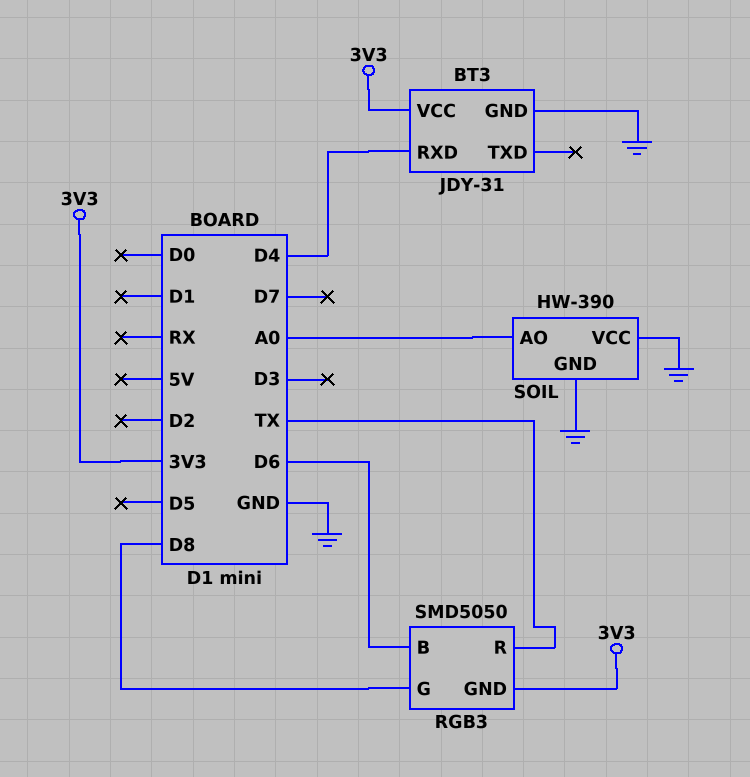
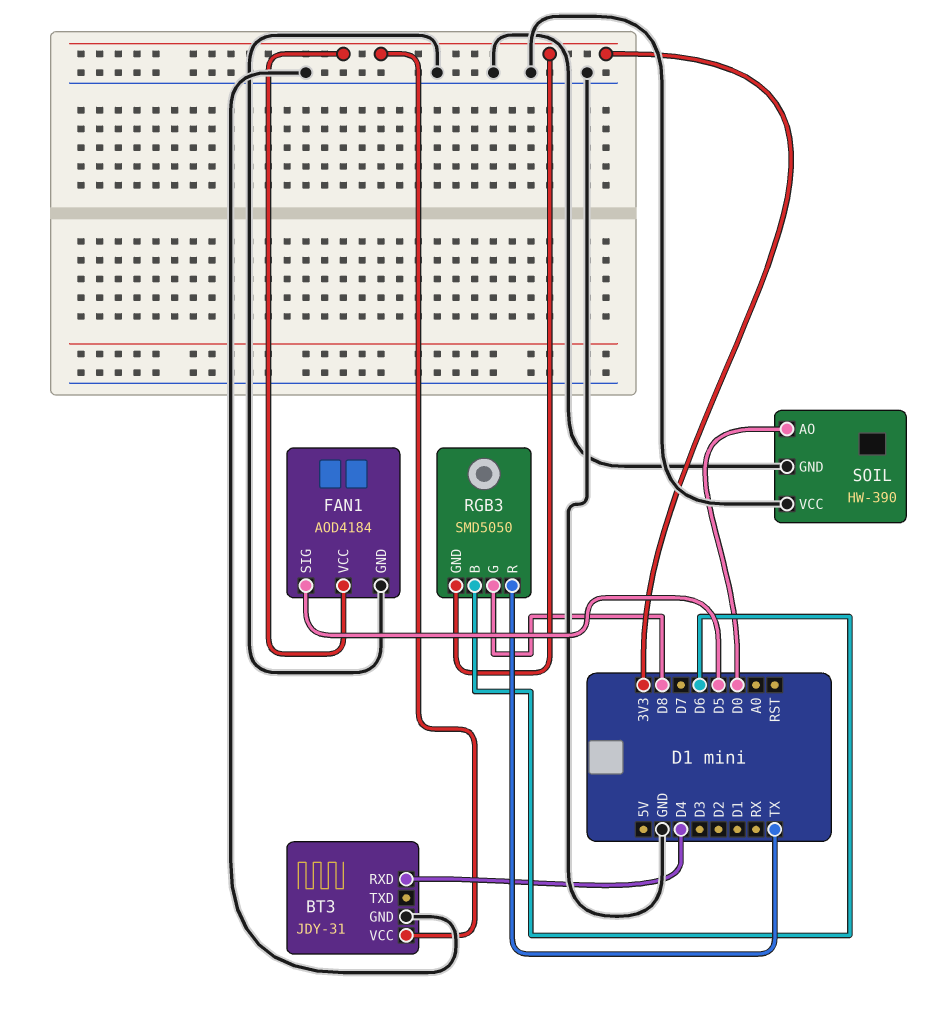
FAN1: none -> AOD4184
FAN1 pin GND: none -> GND
FAN1 pin SIG: none -> D5
FAN1 pin VCC: none -> 3V3
SOIL pin AO: A0 -> D0

